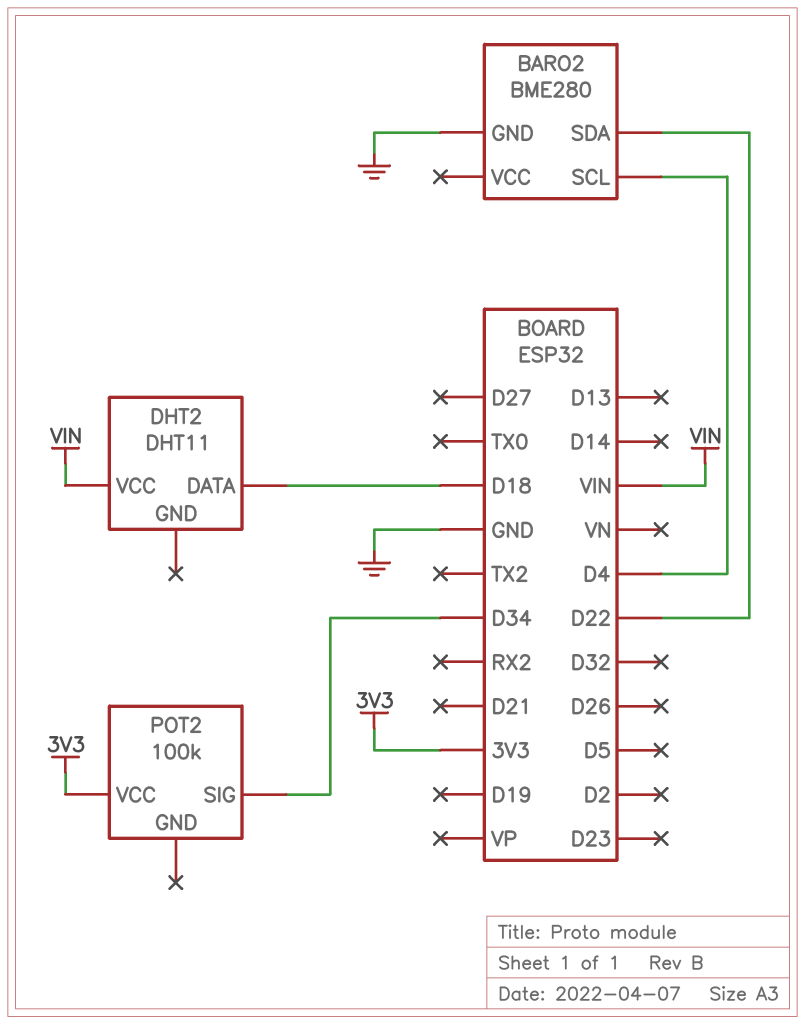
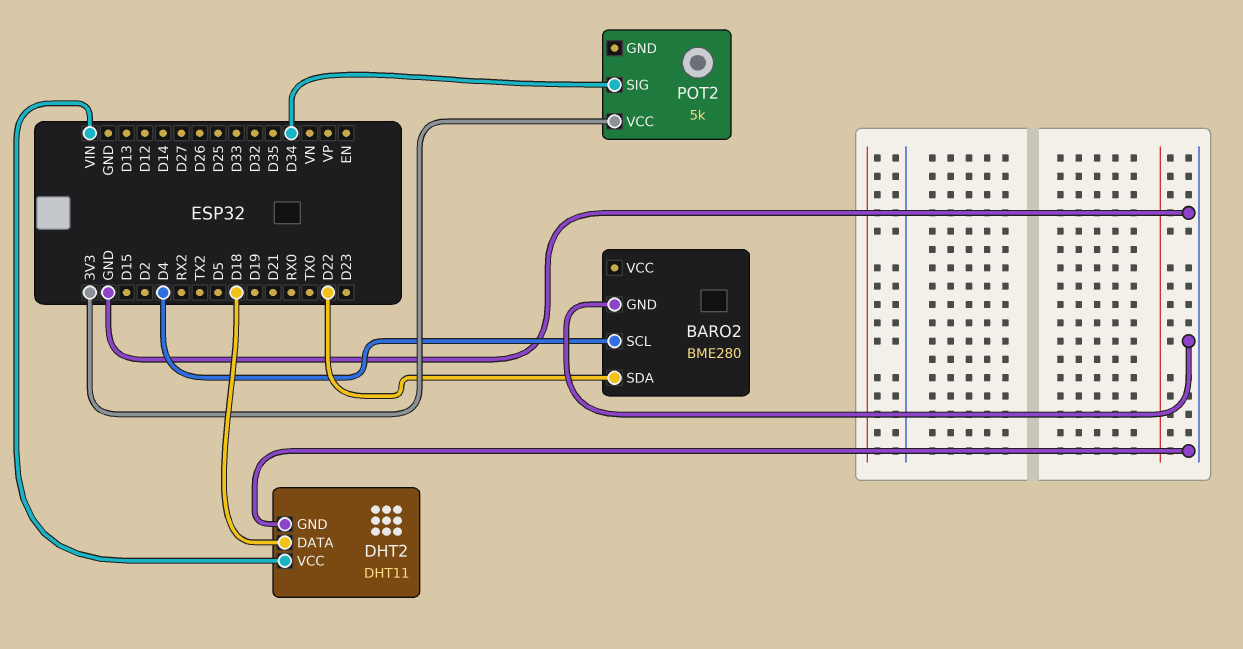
DHT2 pin GND: none -> GND
POT2: 100k -> 5k

